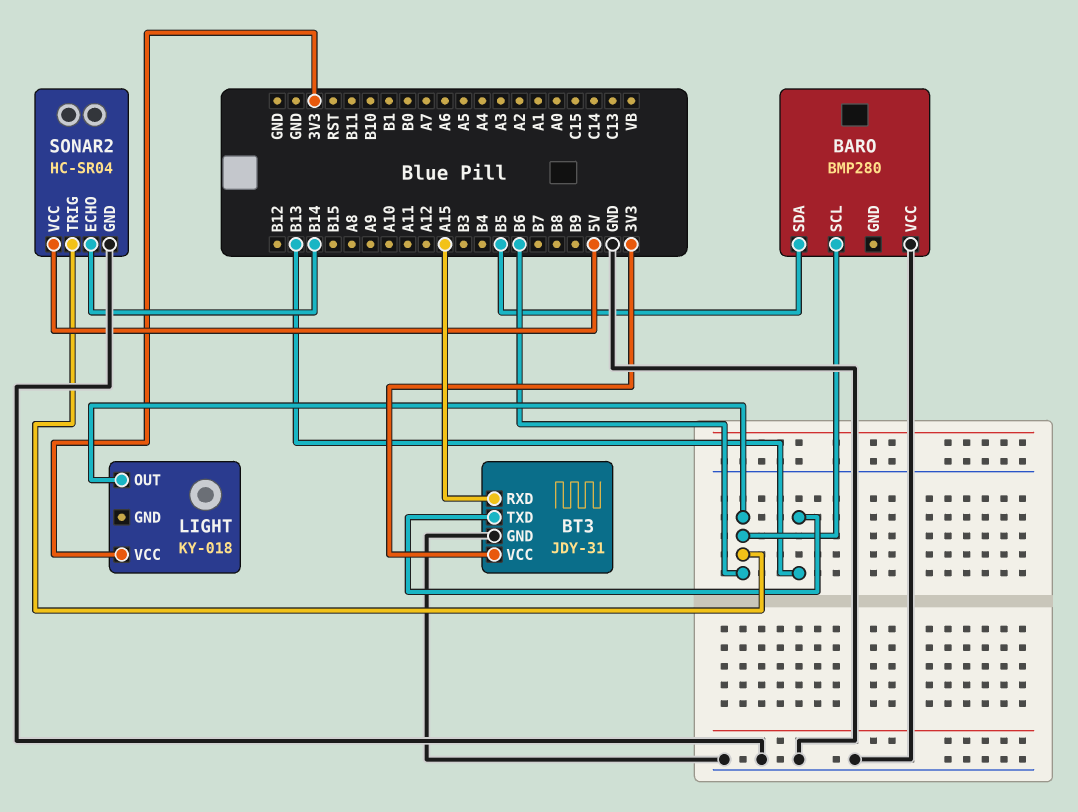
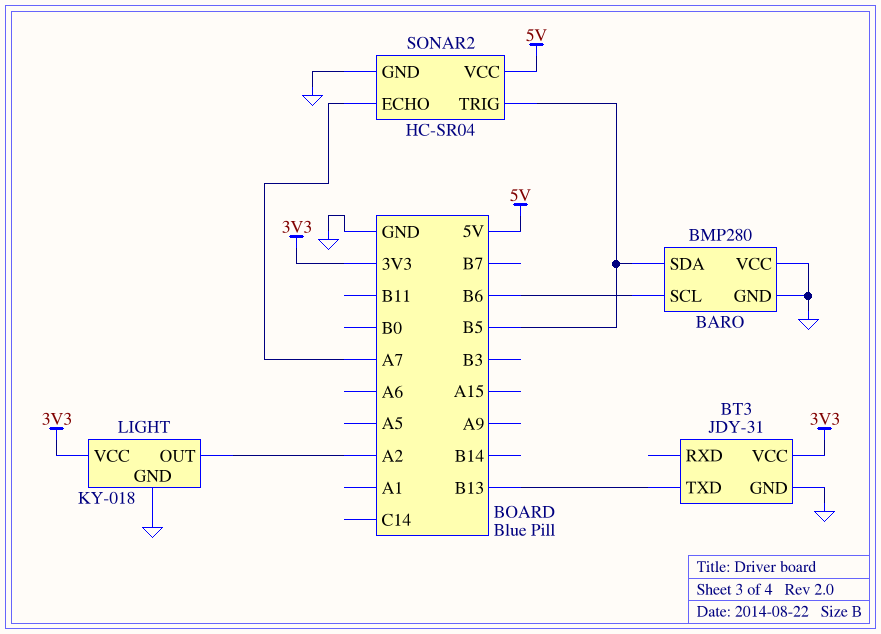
BARO pin GND: none -> GND
BT3 pin RXD: A15 -> none
LIGHT pin GND: none -> GND
LIGHT pin OUT: B6 -> A2
SONAR2 pin ECHO: B14 -> A7
SONAR2 pin TRIG: B6 -> B5

